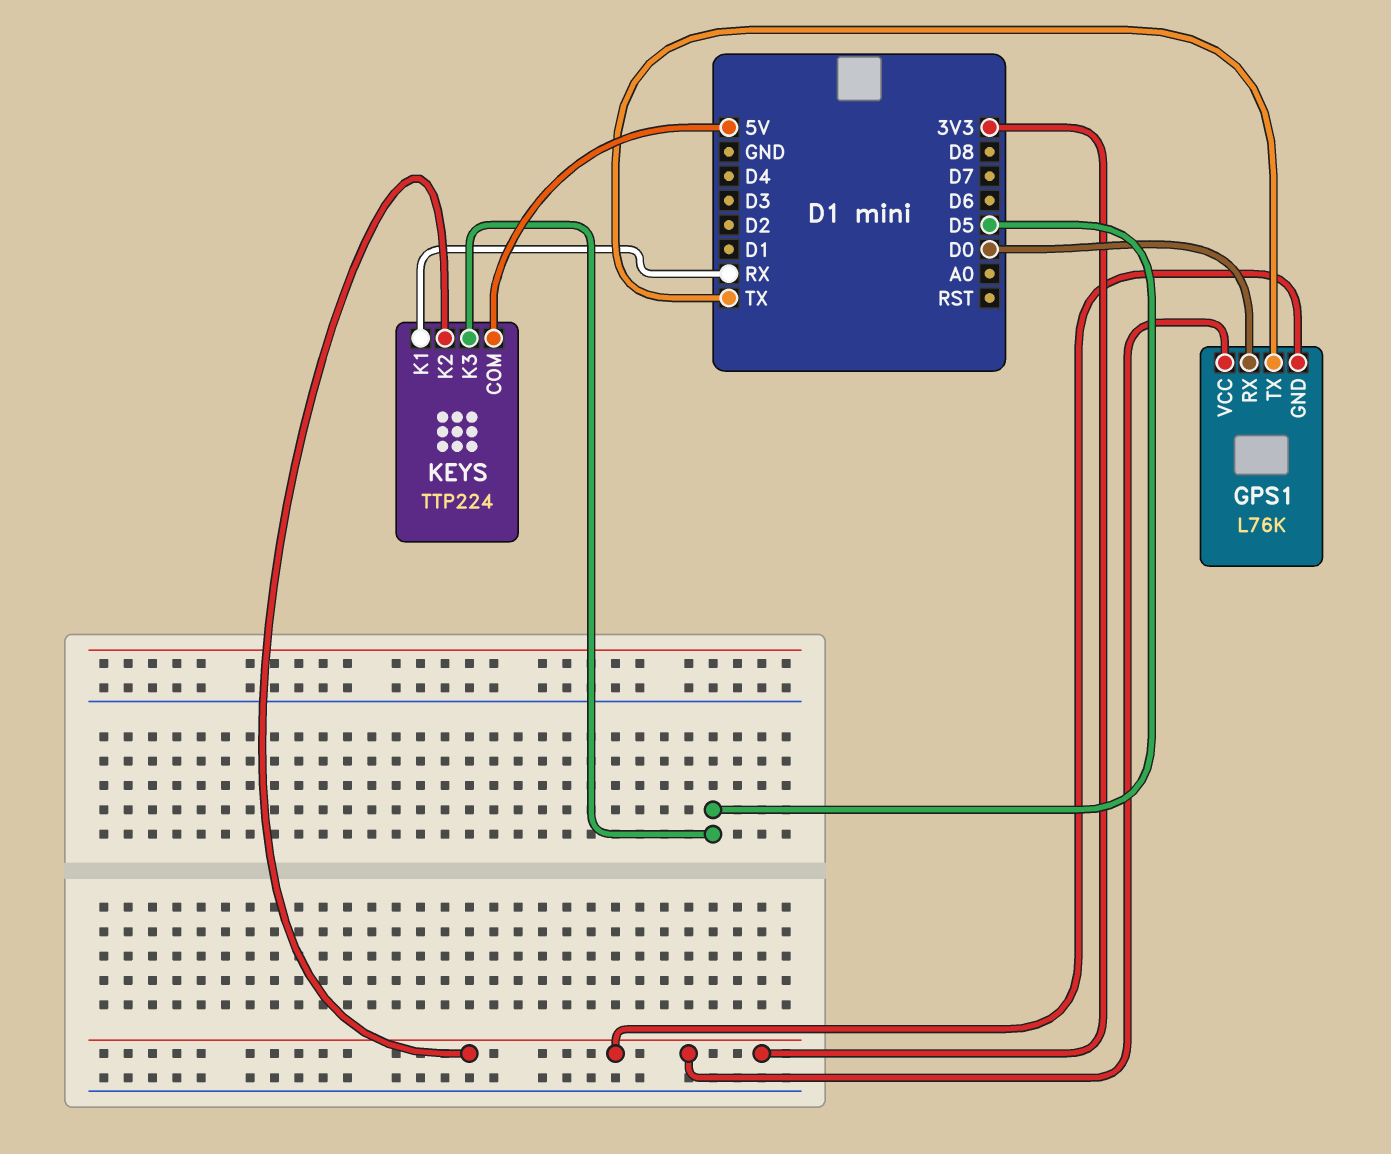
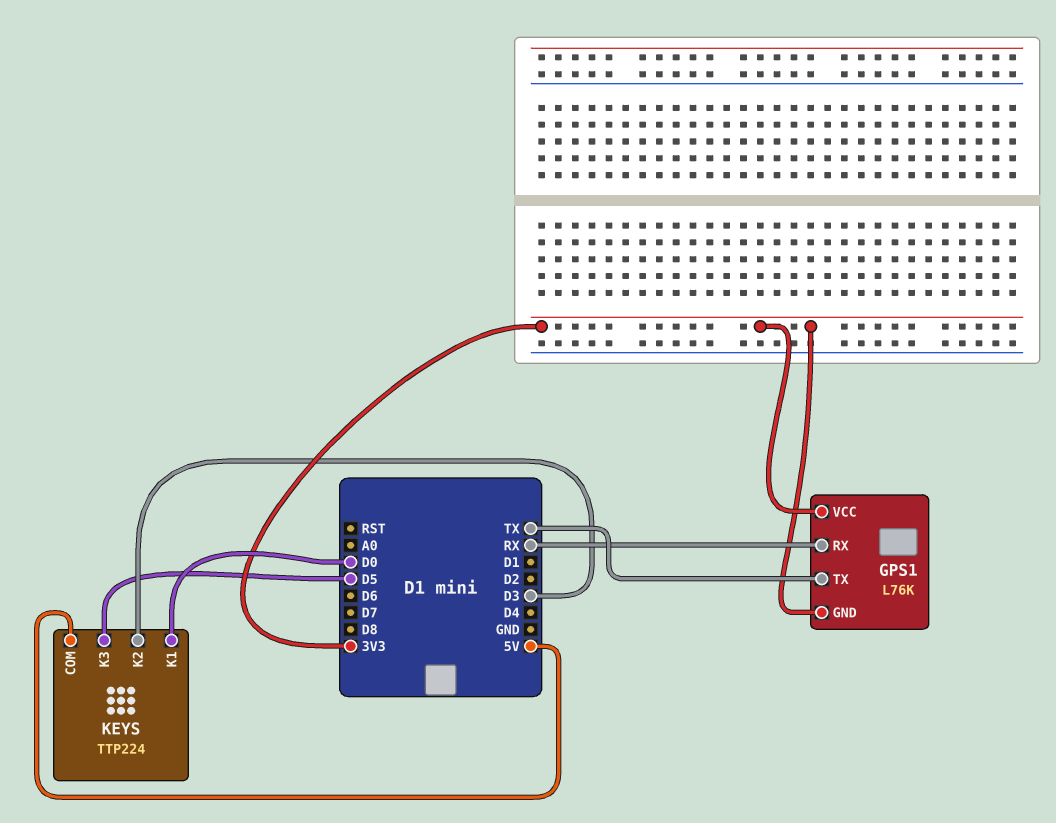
GPS1 pin RX: D0 -> RX
KEYS pin K1: RX -> D0
KEYS pin K2: 3V3 -> D3

